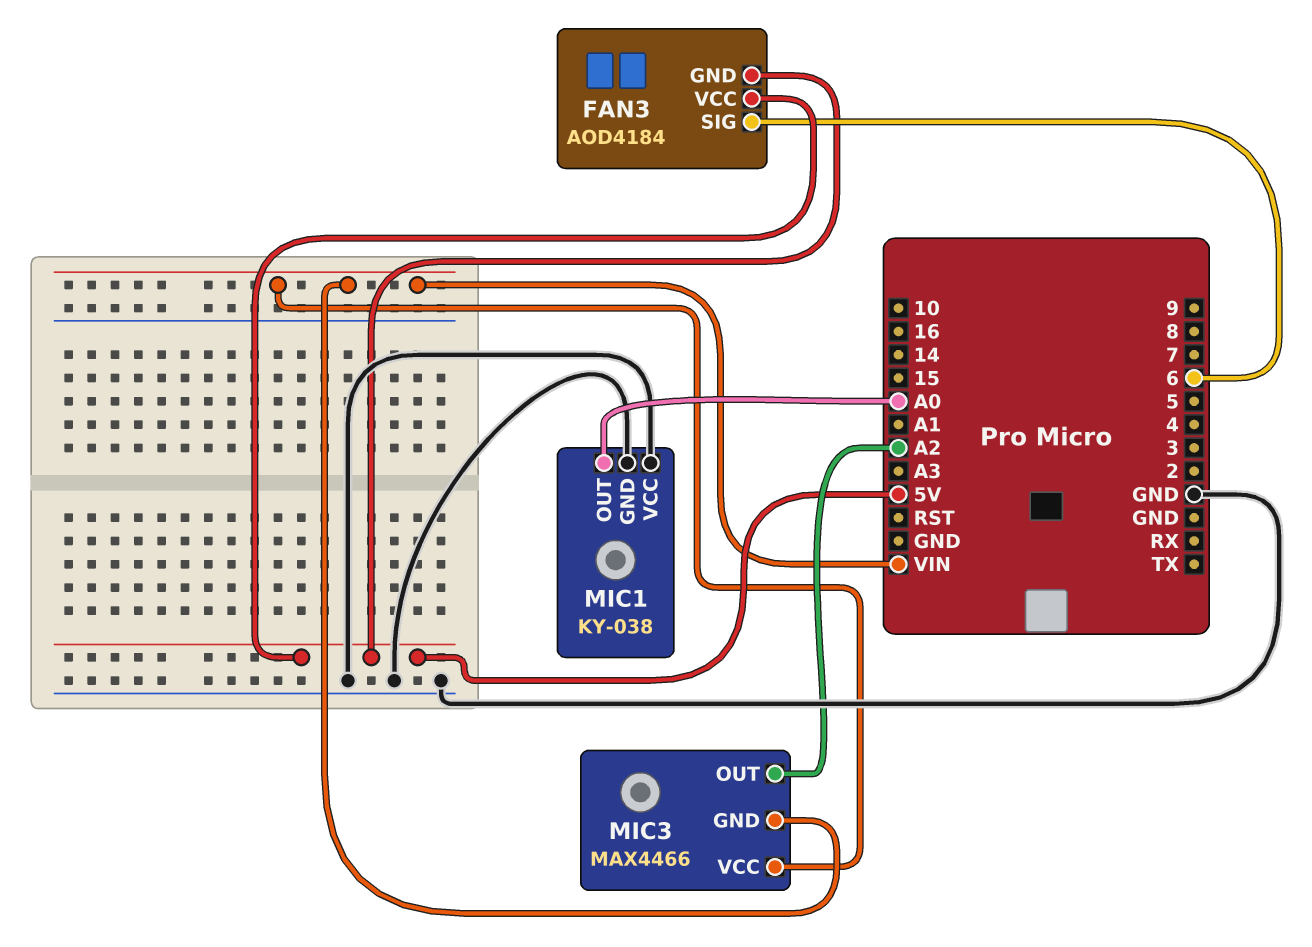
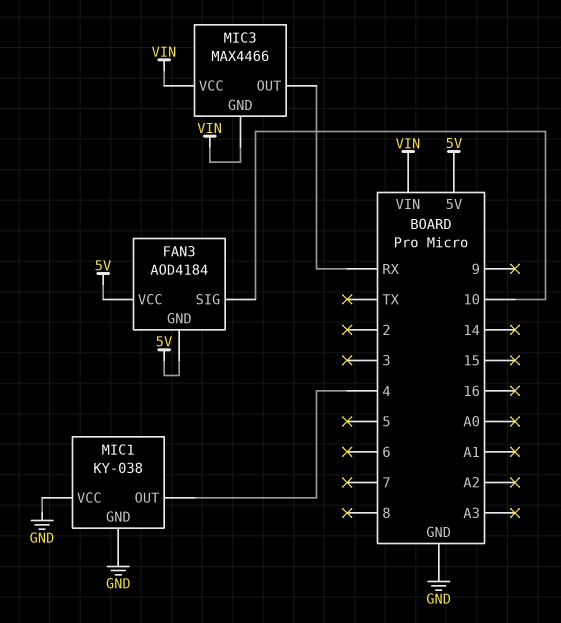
FAN3 pin SIG: 6 -> 10
MIC1 pin OUT: A0 -> 4
MIC3 pin OUT: A2 -> RX

